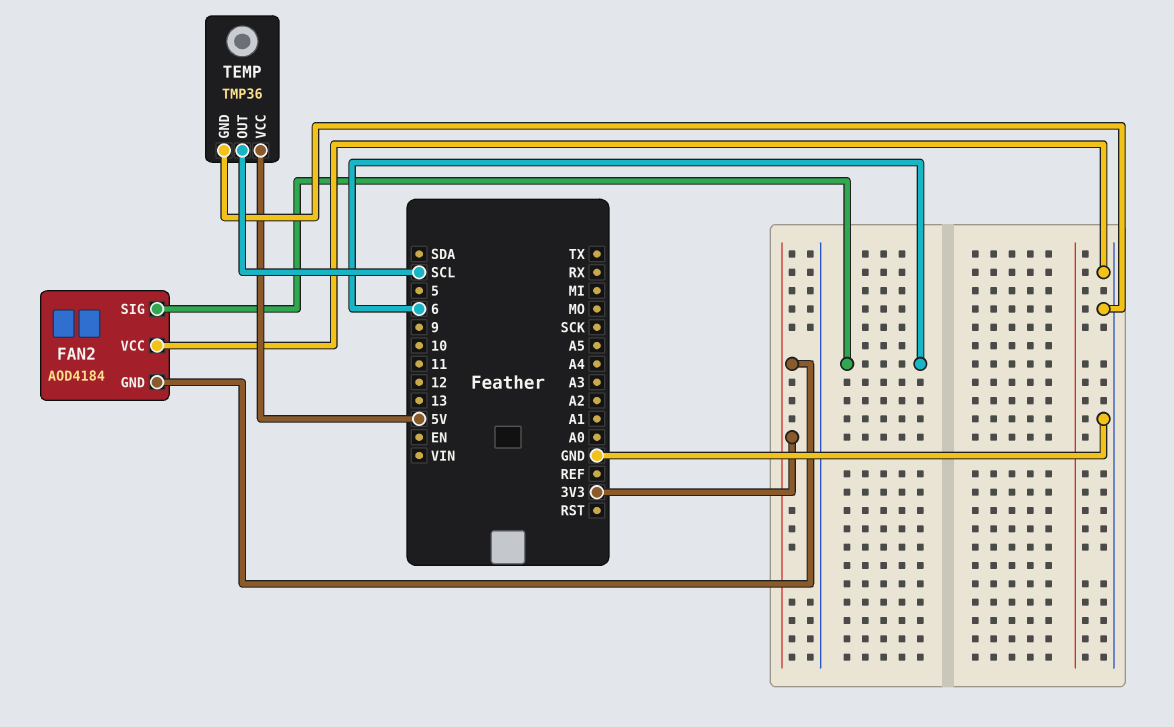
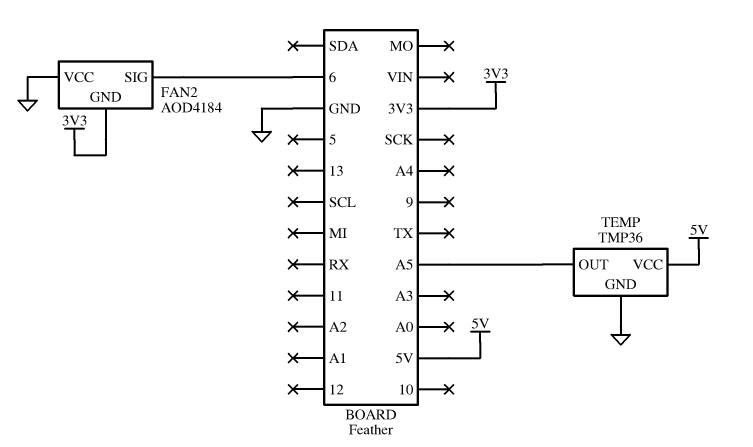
TEMP pin OUT: SCL -> A5

